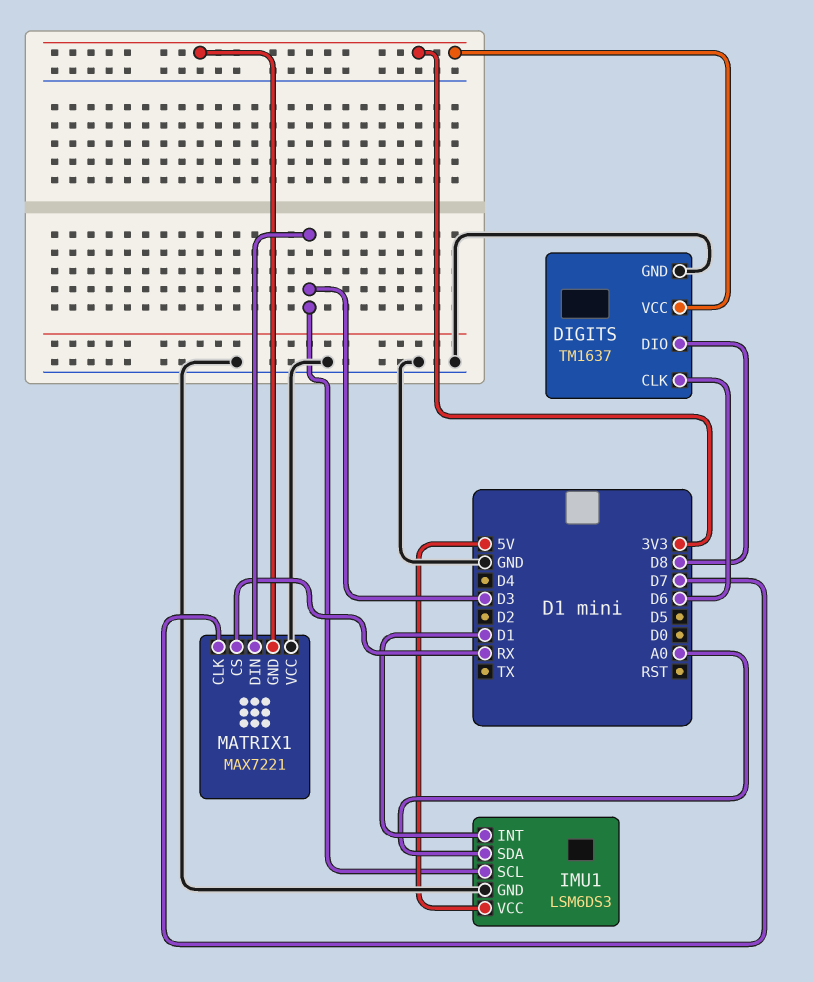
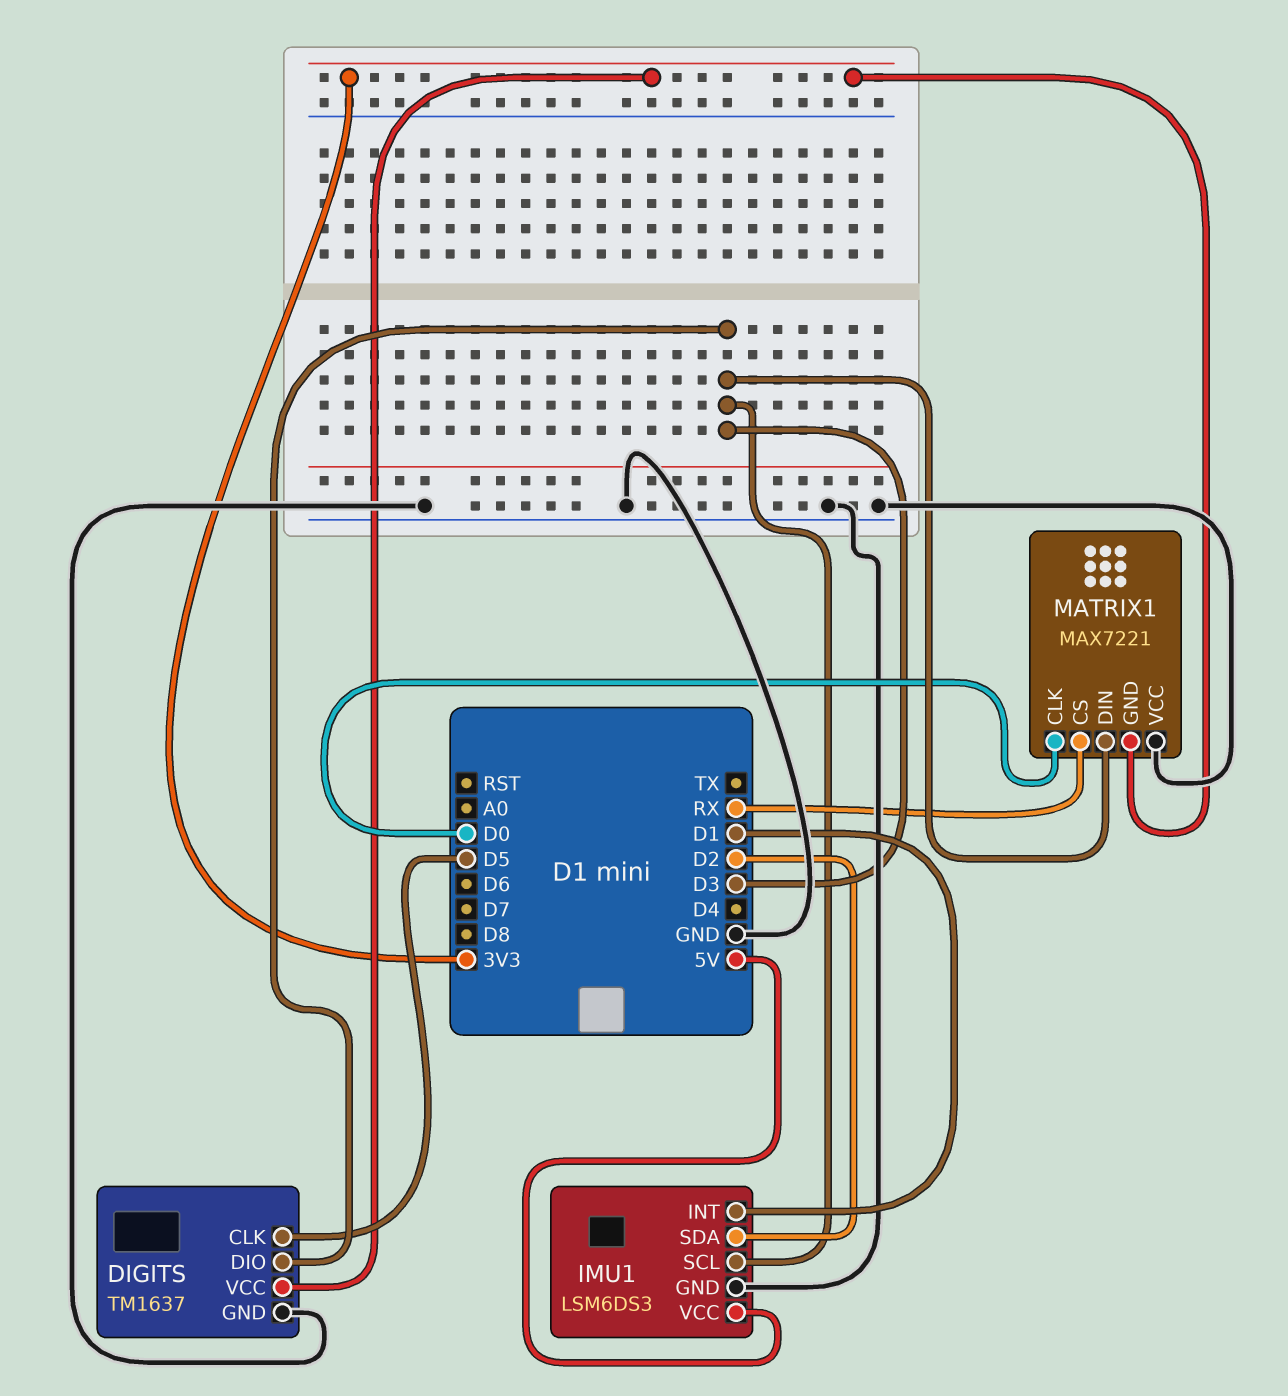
DIGITS pin CLK: D6 -> D5
DIGITS pin DIO: D8 -> D3
IMU1 pin SDA: A0 -> D2
MATRIX1 pin CLK: D7 -> D0

